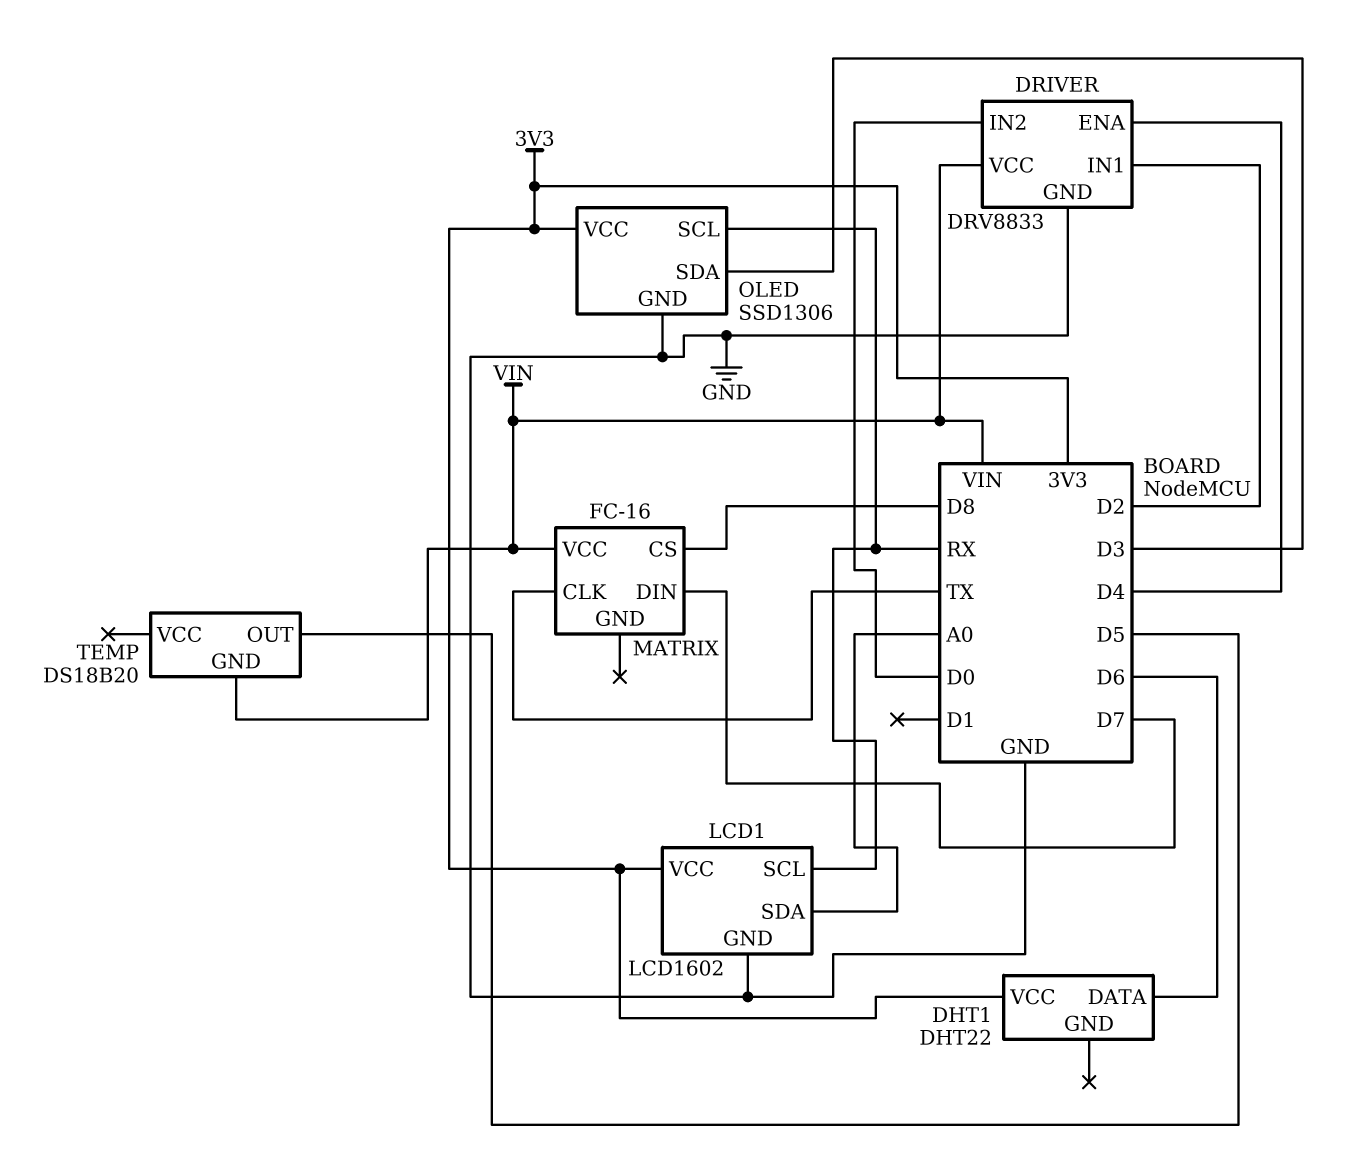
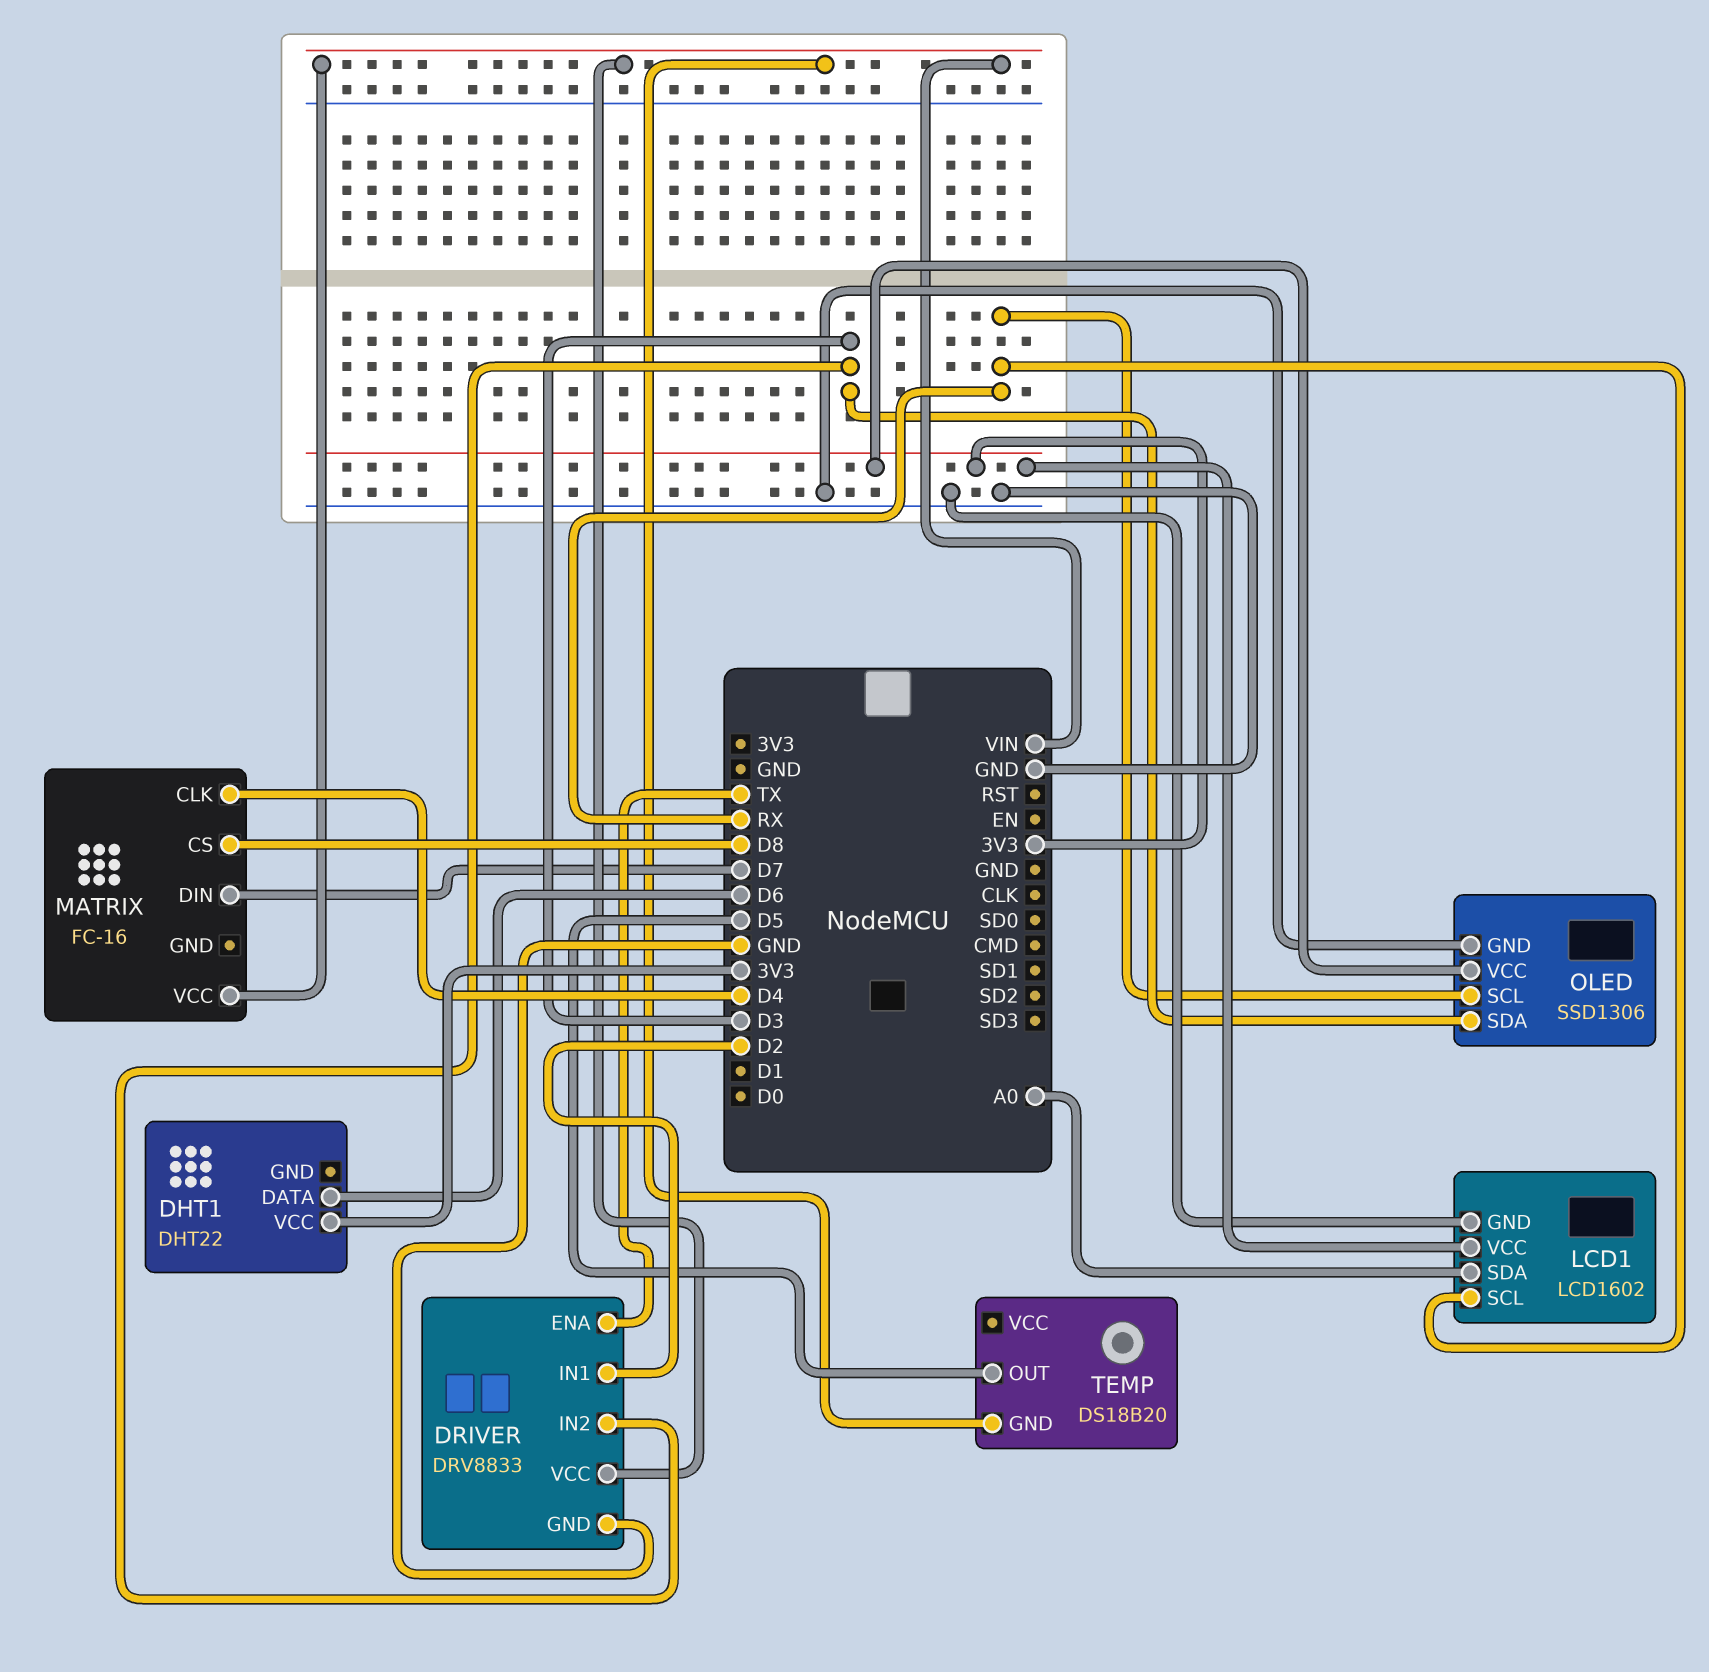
DRIVER pin ENA: D4 -> TX
DRIVER pin IN2: D0 -> D3
MATRIX pin CLK: TX -> D4

